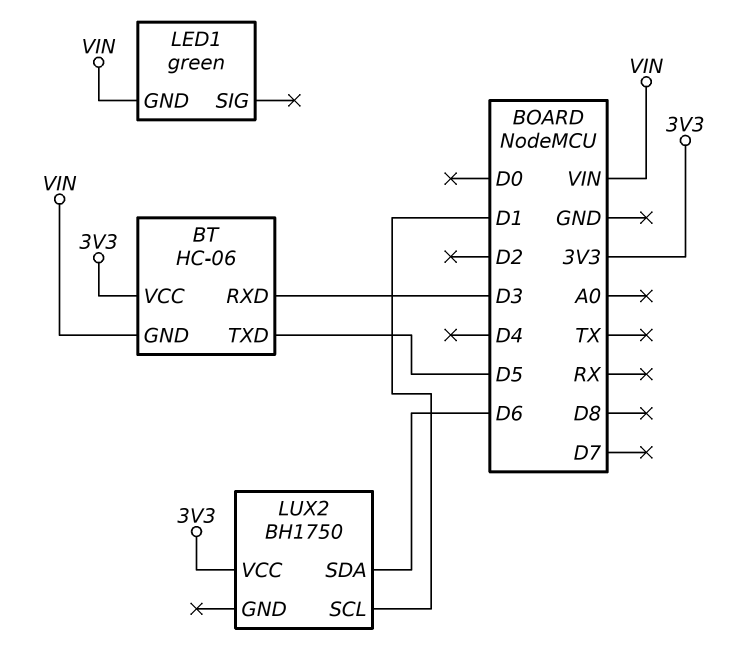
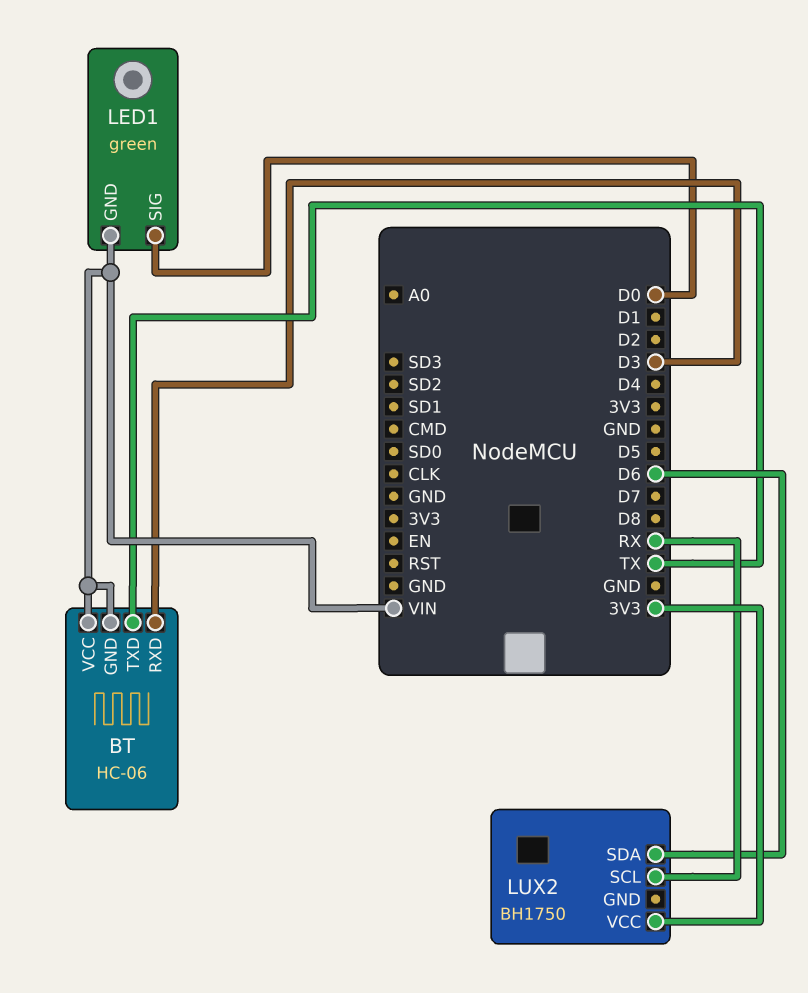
BT pin TXD: D5 -> TX
BT pin VCC: 3V3 -> VIN
LED1 pin SIG: none -> D0
LUX2 pin SCL: D1 -> RX

